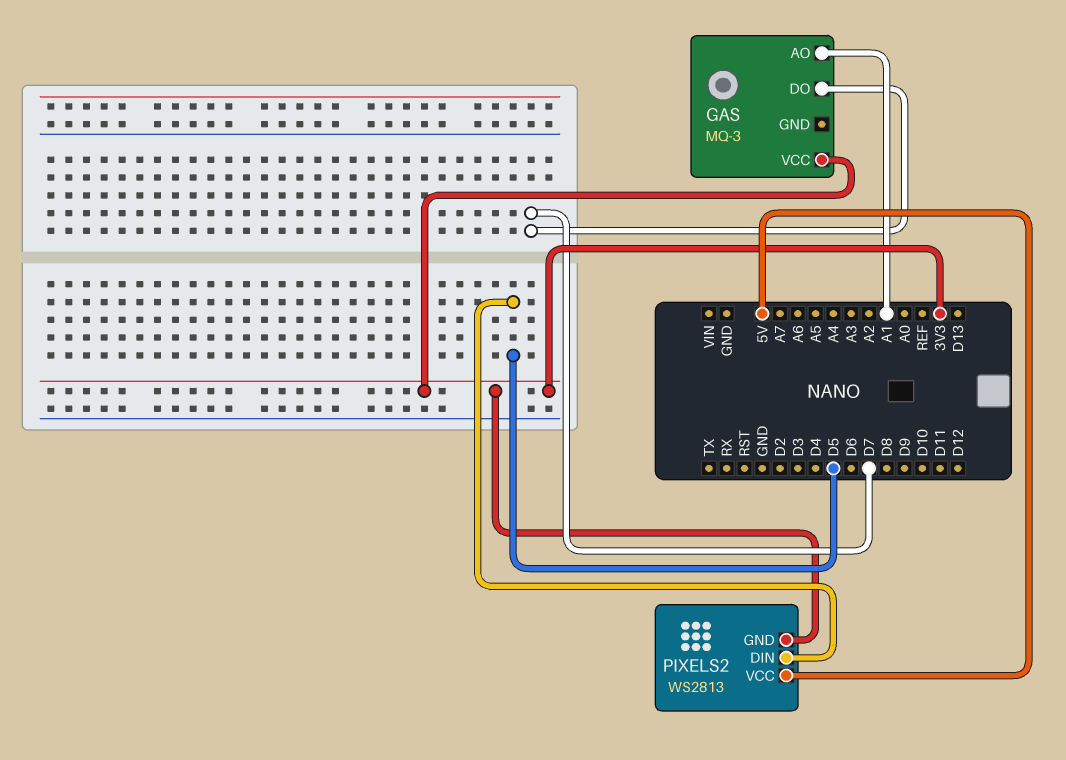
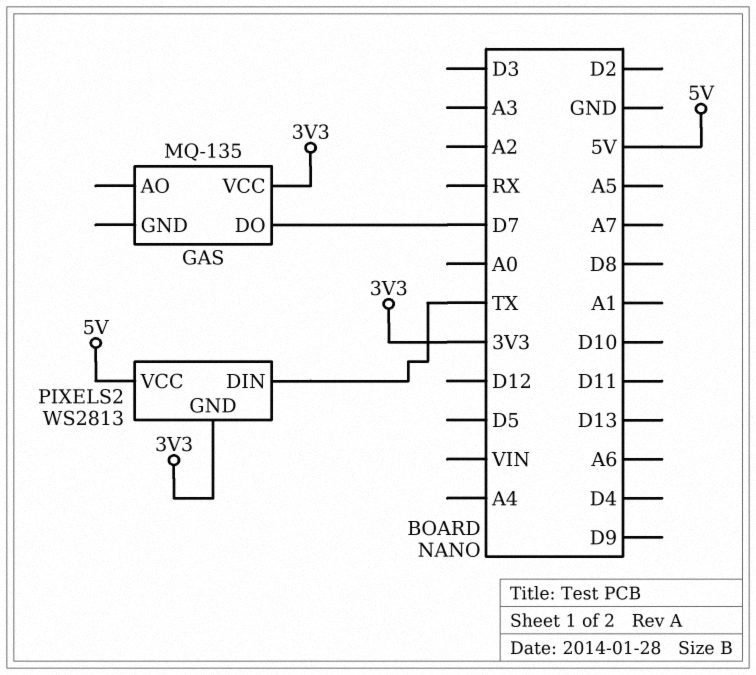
GAS: MQ-3 -> MQ-135
GAS pin AO: A1 -> none
PIXELS2 pin DIN: D5 -> TX

